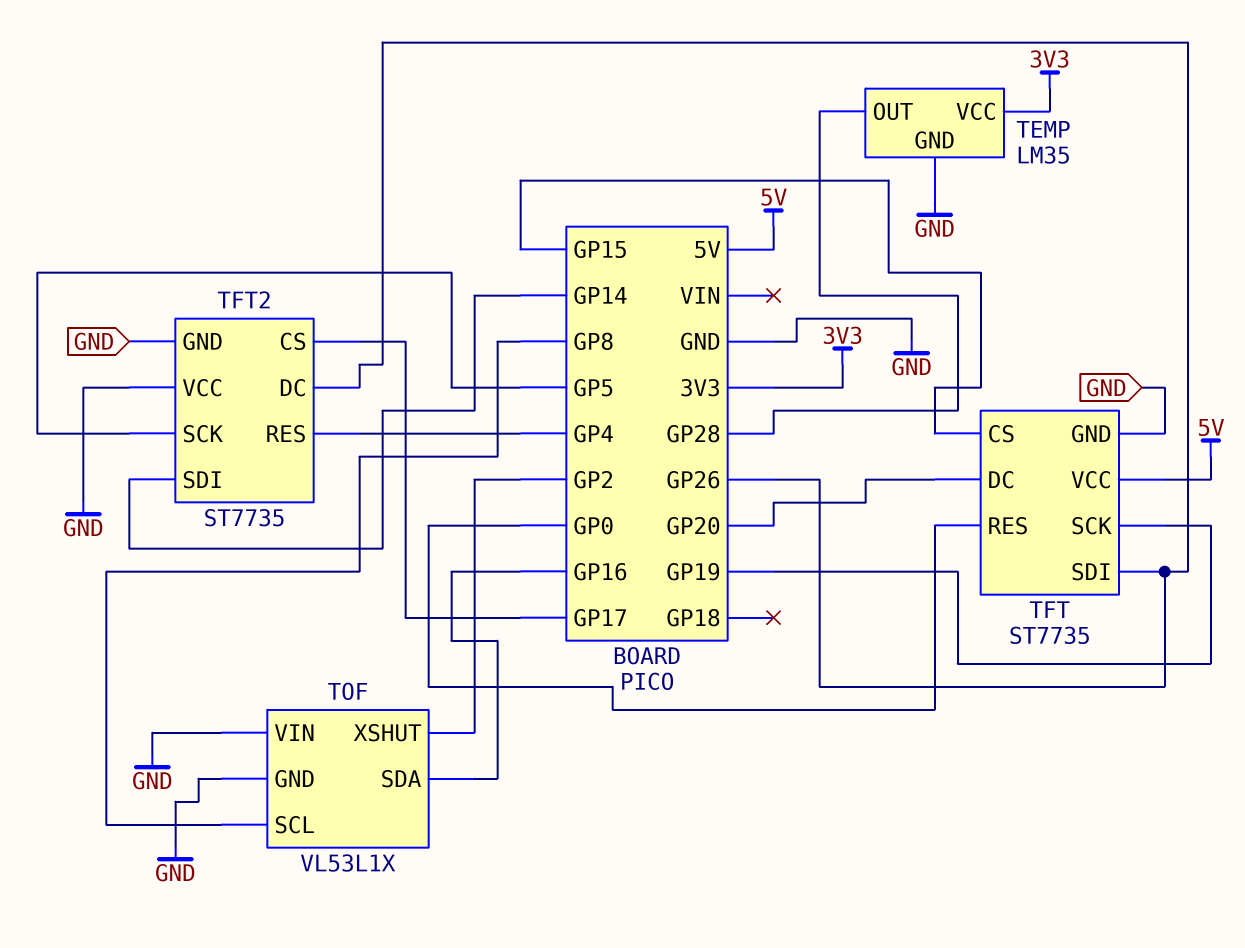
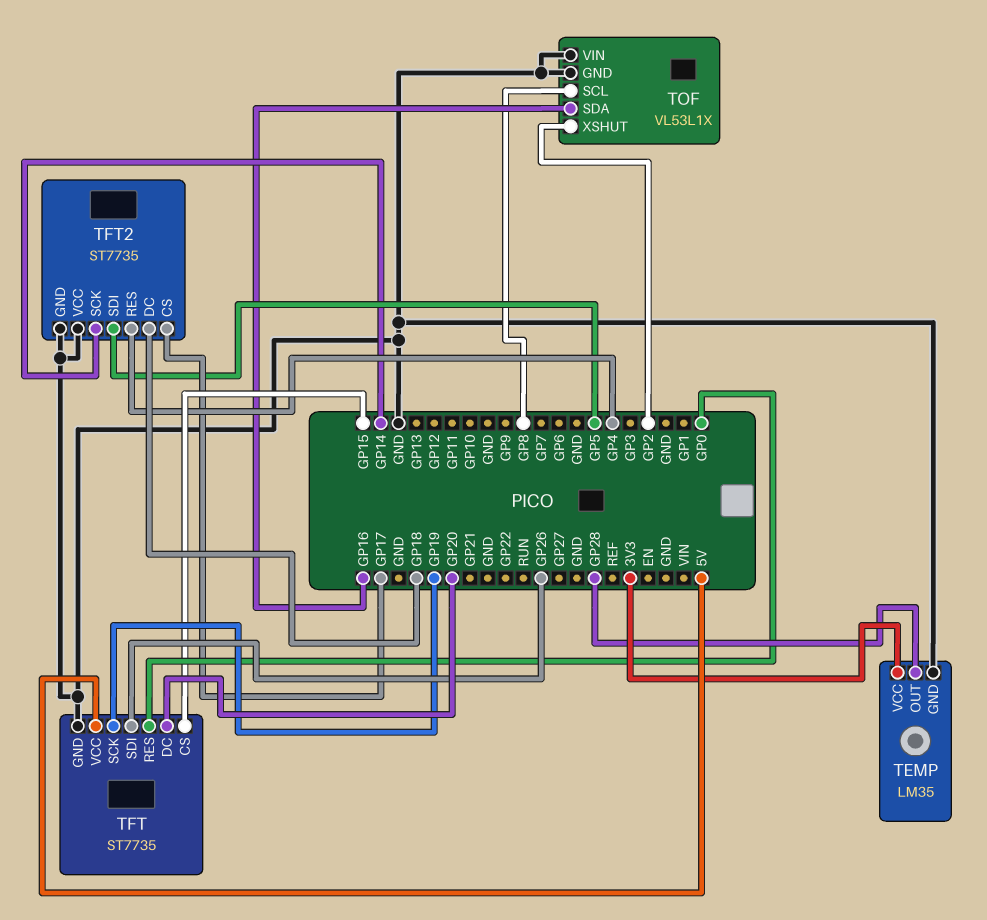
TFT2 pin DC: GP26 -> GP18
TFT2 pin SCK: GP5 -> GP14
TFT2 pin SDI: GP14 -> GP5

